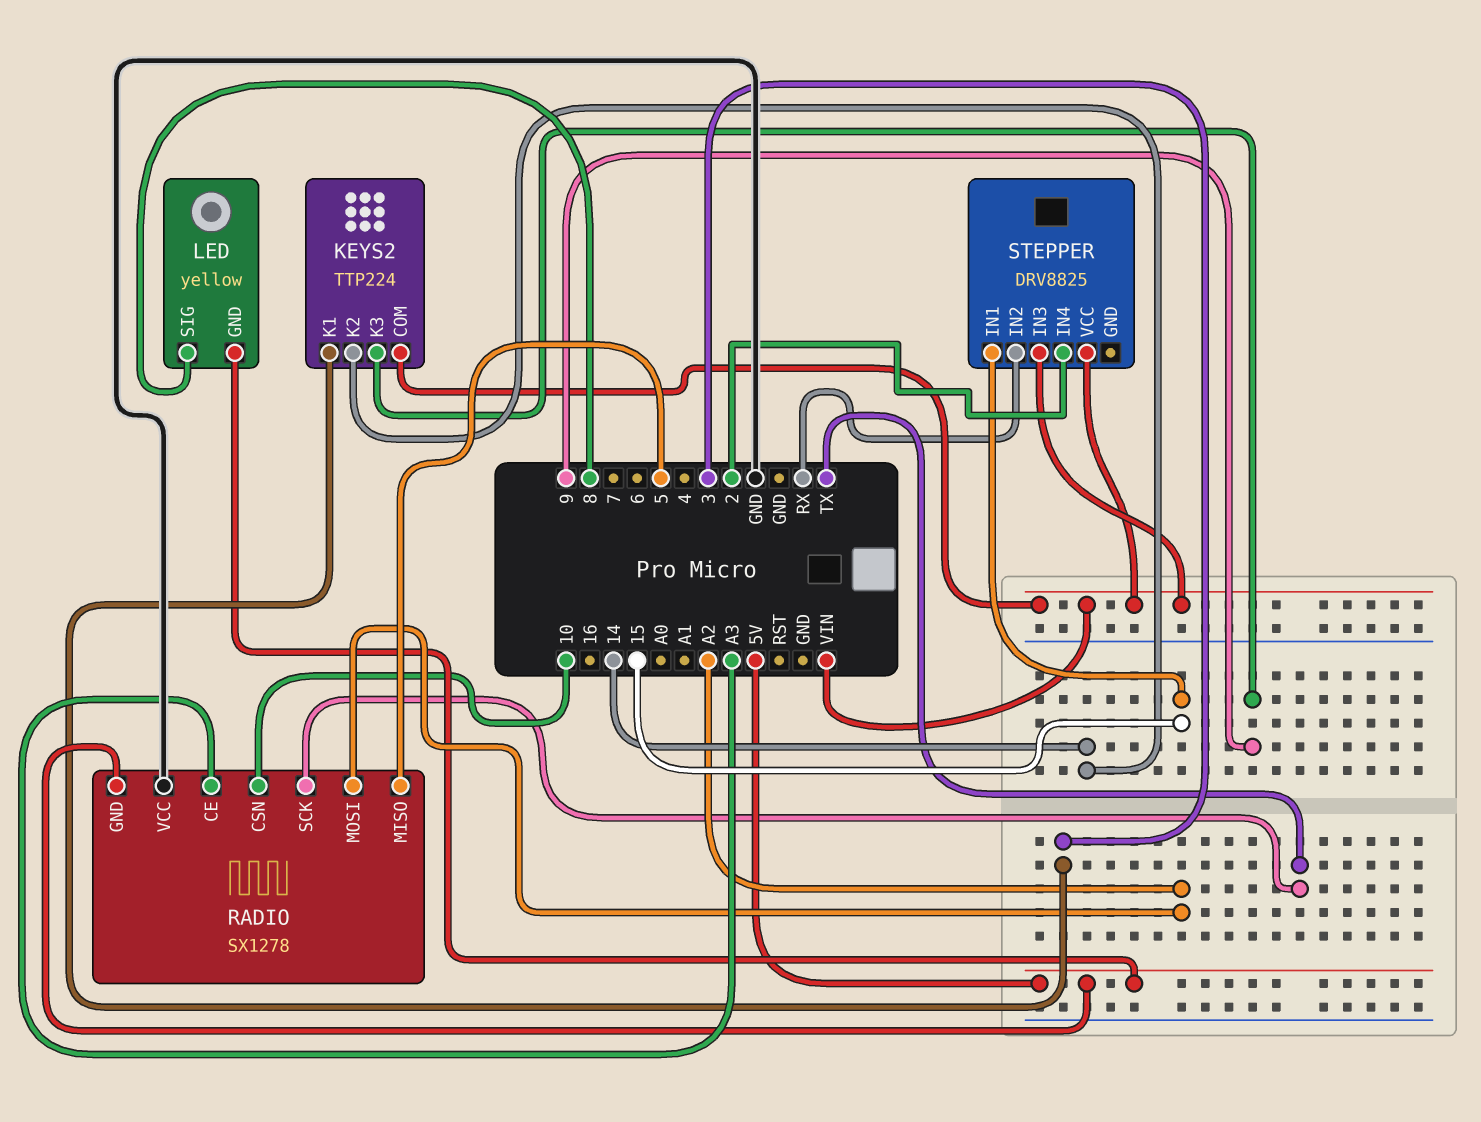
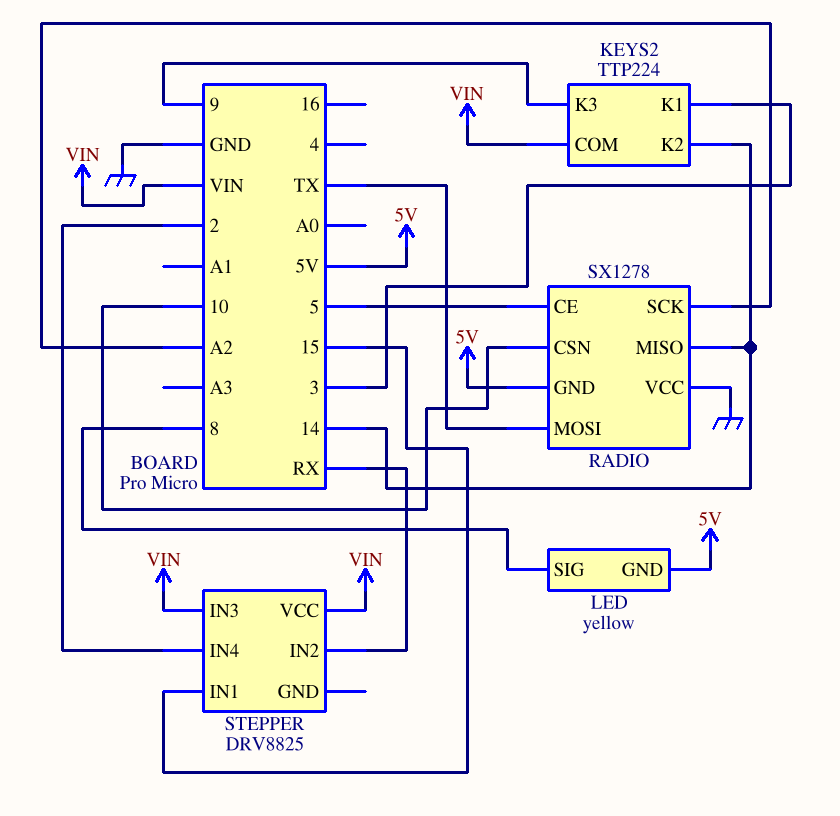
RADIO pin CE: A3 -> 5
RADIO pin MISO: 5 -> 14
RADIO pin MOSI: A2 -> TX
RADIO pin SCK: TX -> A2

